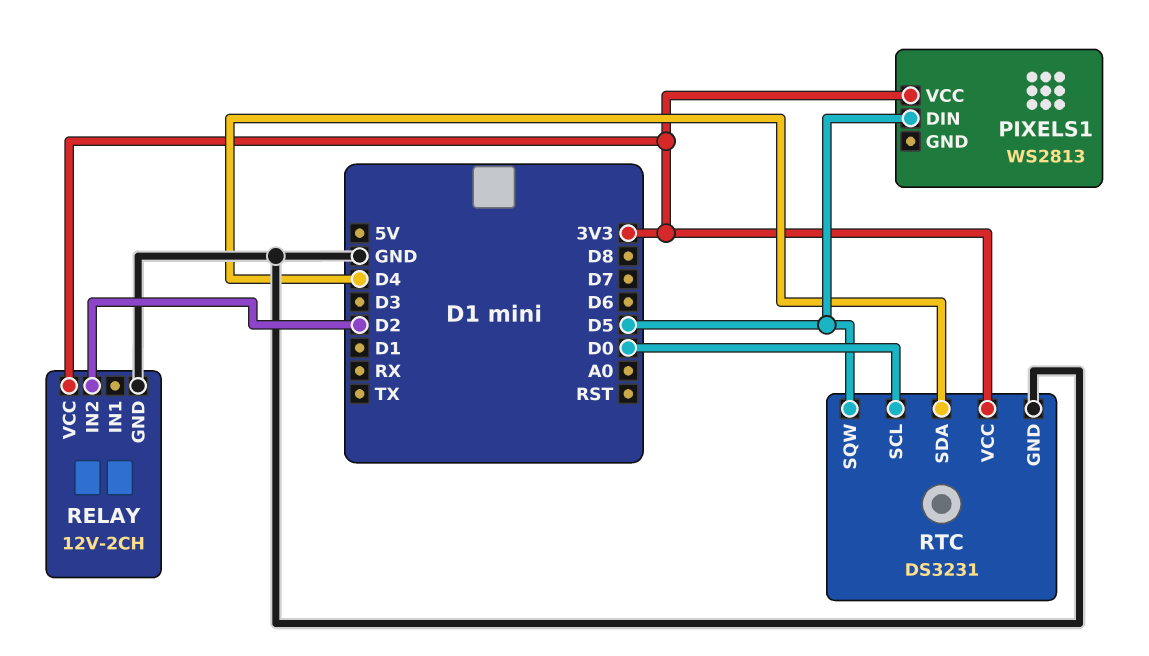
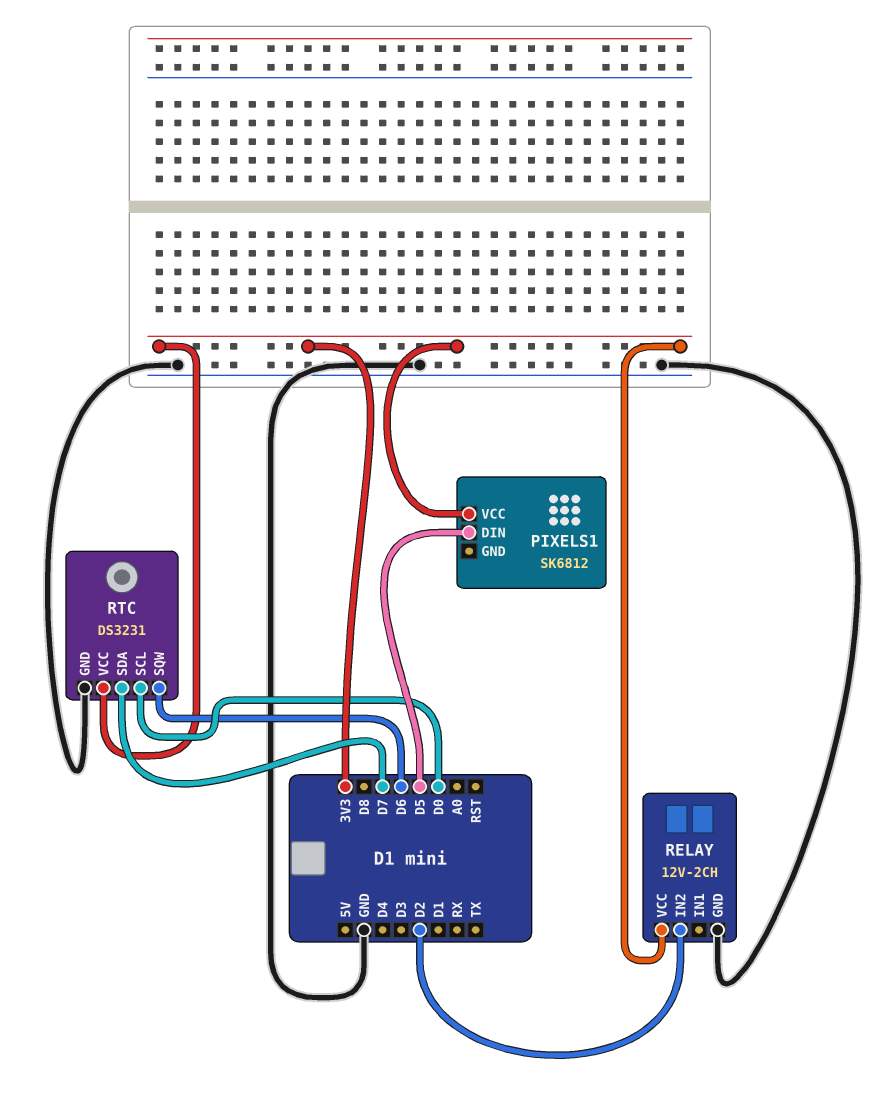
PIXELS1: WS2813 -> SK6812
RTC pin SDA: D4 -> D7
RTC pin SQW: D5 -> D6

